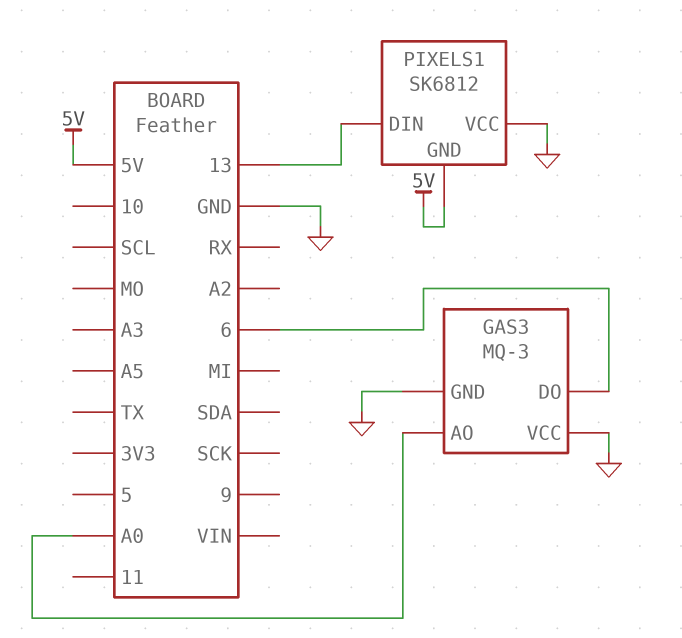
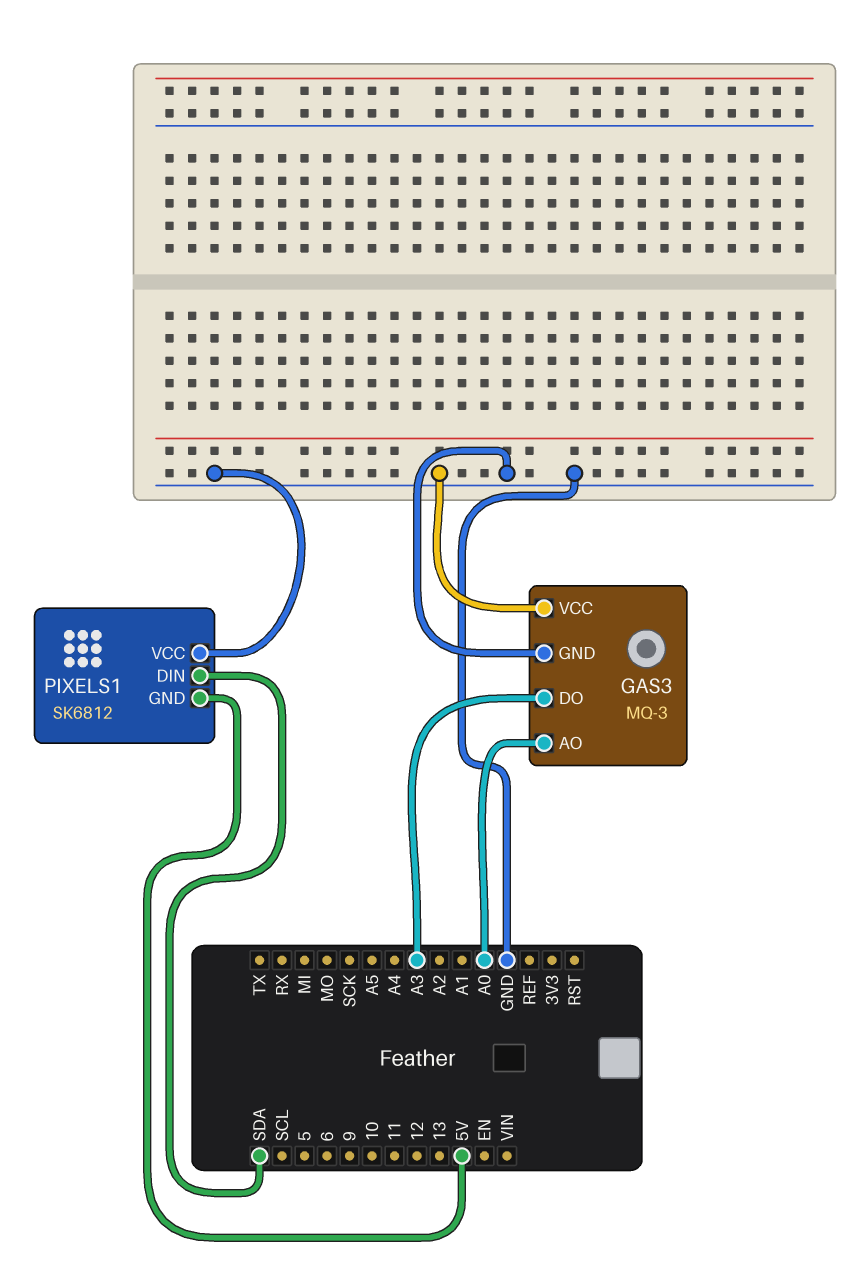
GAS3 pin DO: 6 -> A3
PIXELS1 pin DIN: 13 -> SDA

